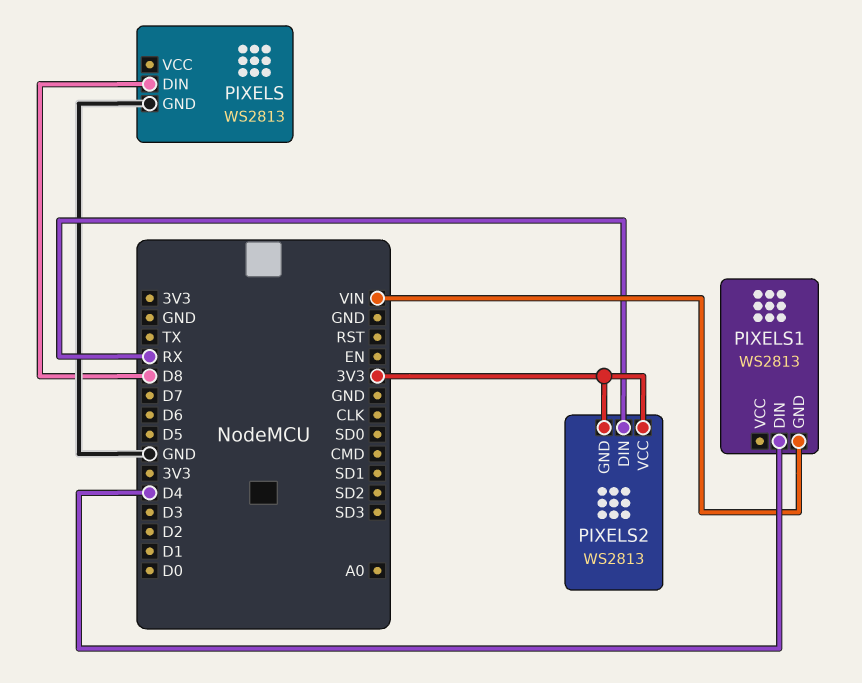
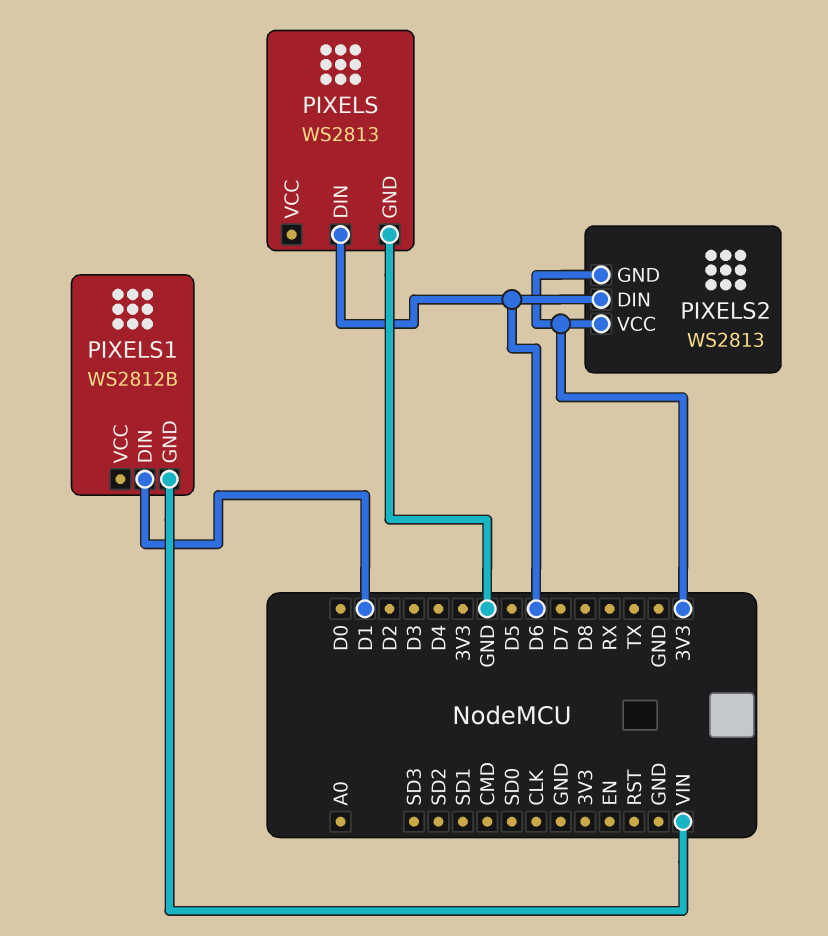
PIXELS pin DIN: D8 -> D6
PIXELS1: WS2813 -> WS2812B
PIXELS1 pin DIN: D4 -> D1
PIXELS2 pin DIN: RX -> D6

